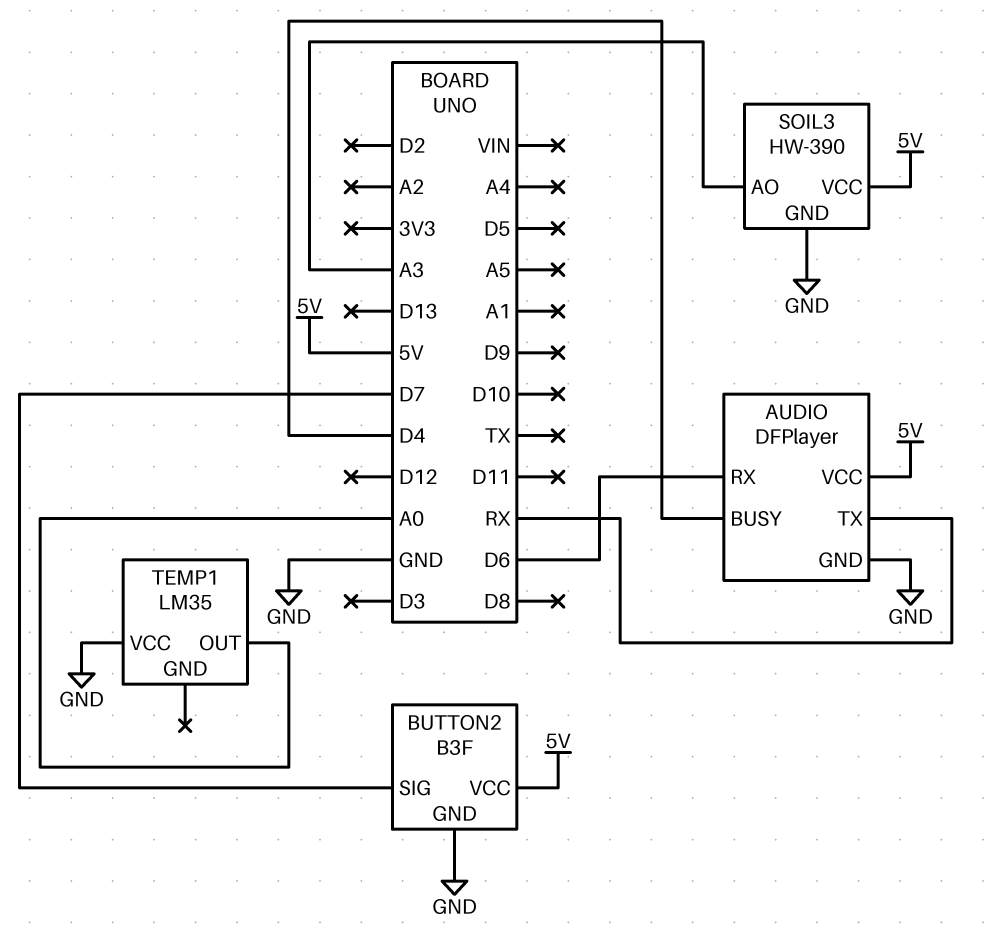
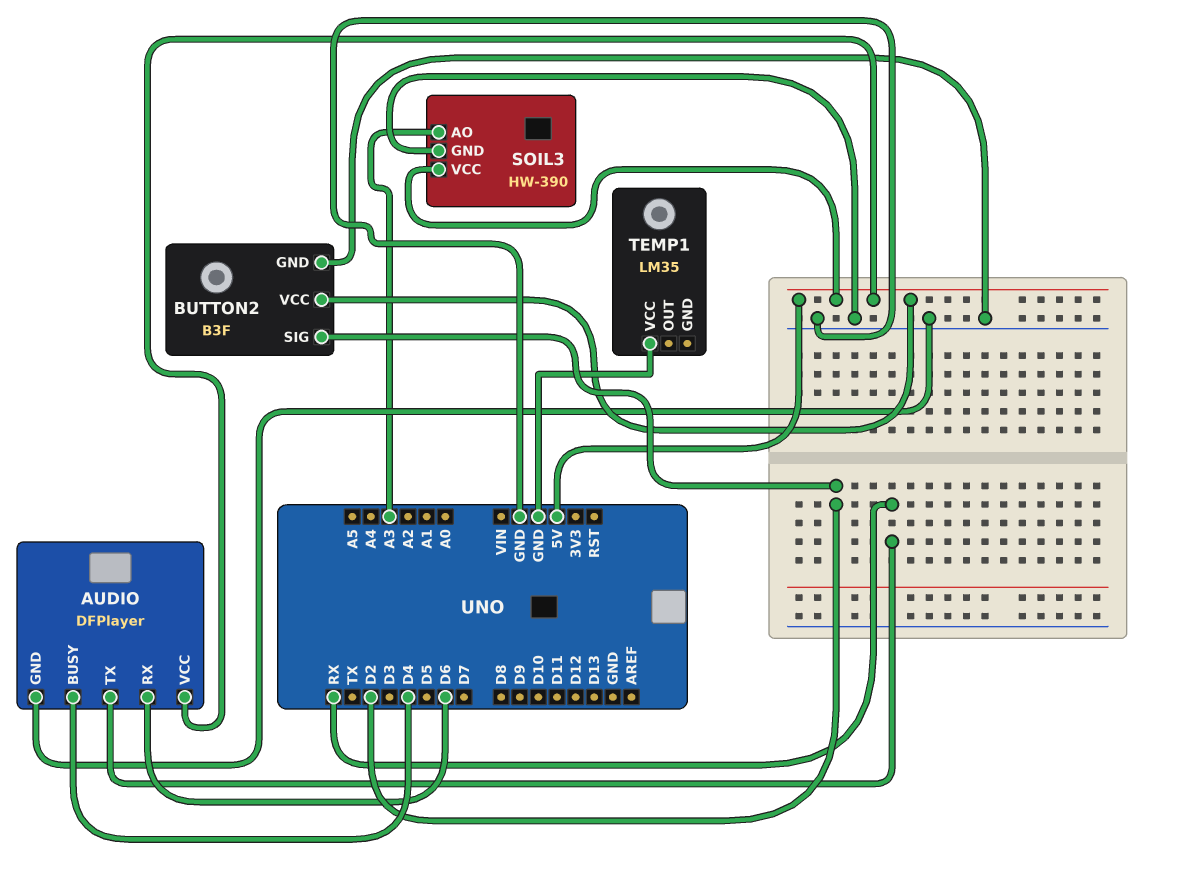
BUTTON2 pin SIG: D7 -> D2
TEMP1 pin OUT: A0 -> none

